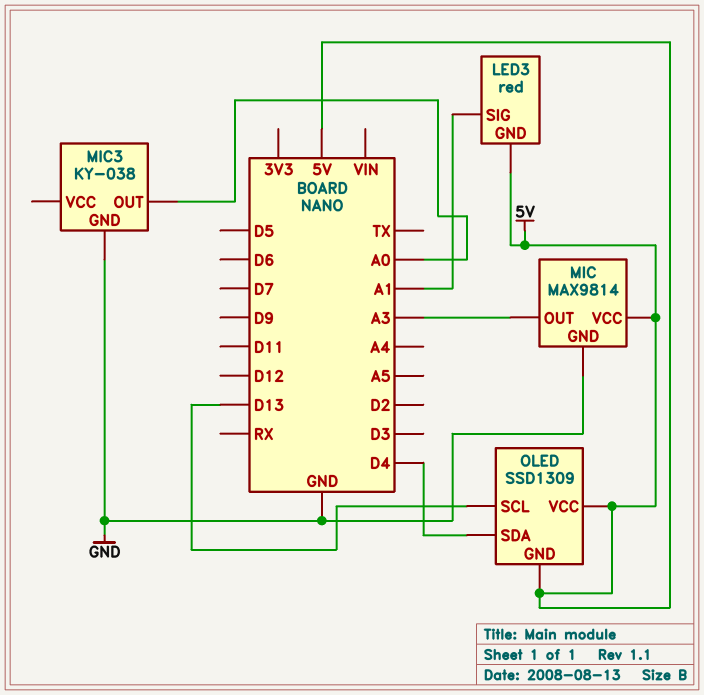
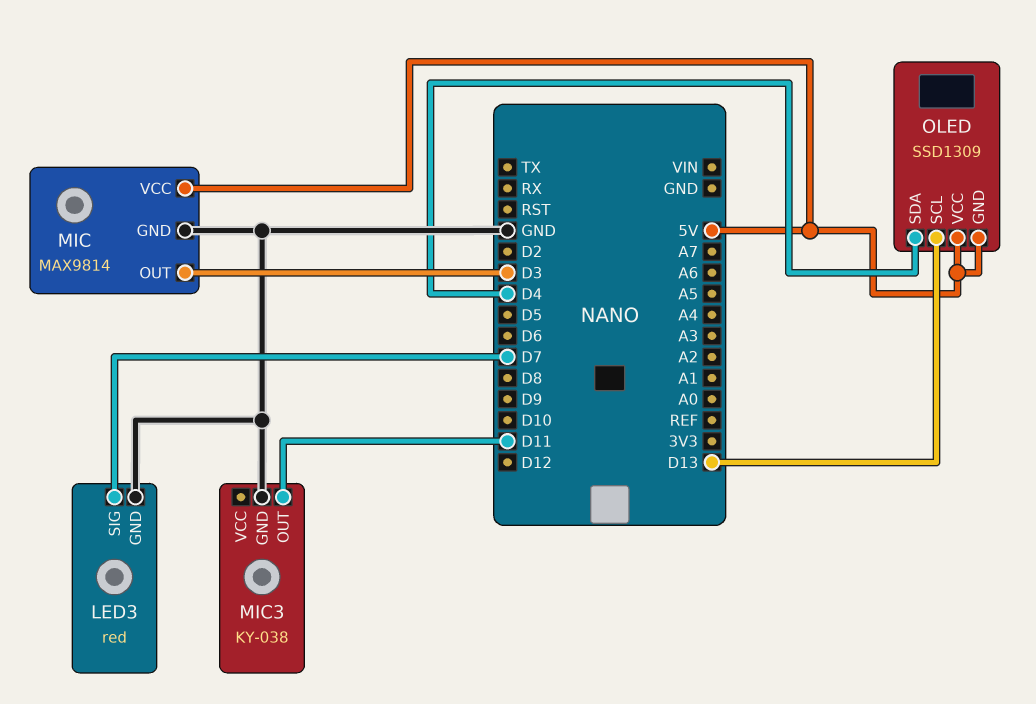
LED3 pin GND: 5V -> GND
LED3 pin SIG: A1 -> D7
MIC pin OUT: A3 -> D3
MIC3 pin OUT: A0 -> D11

